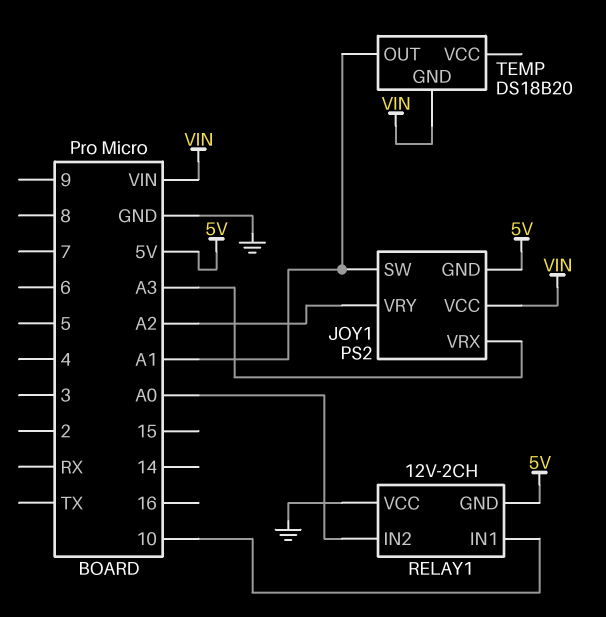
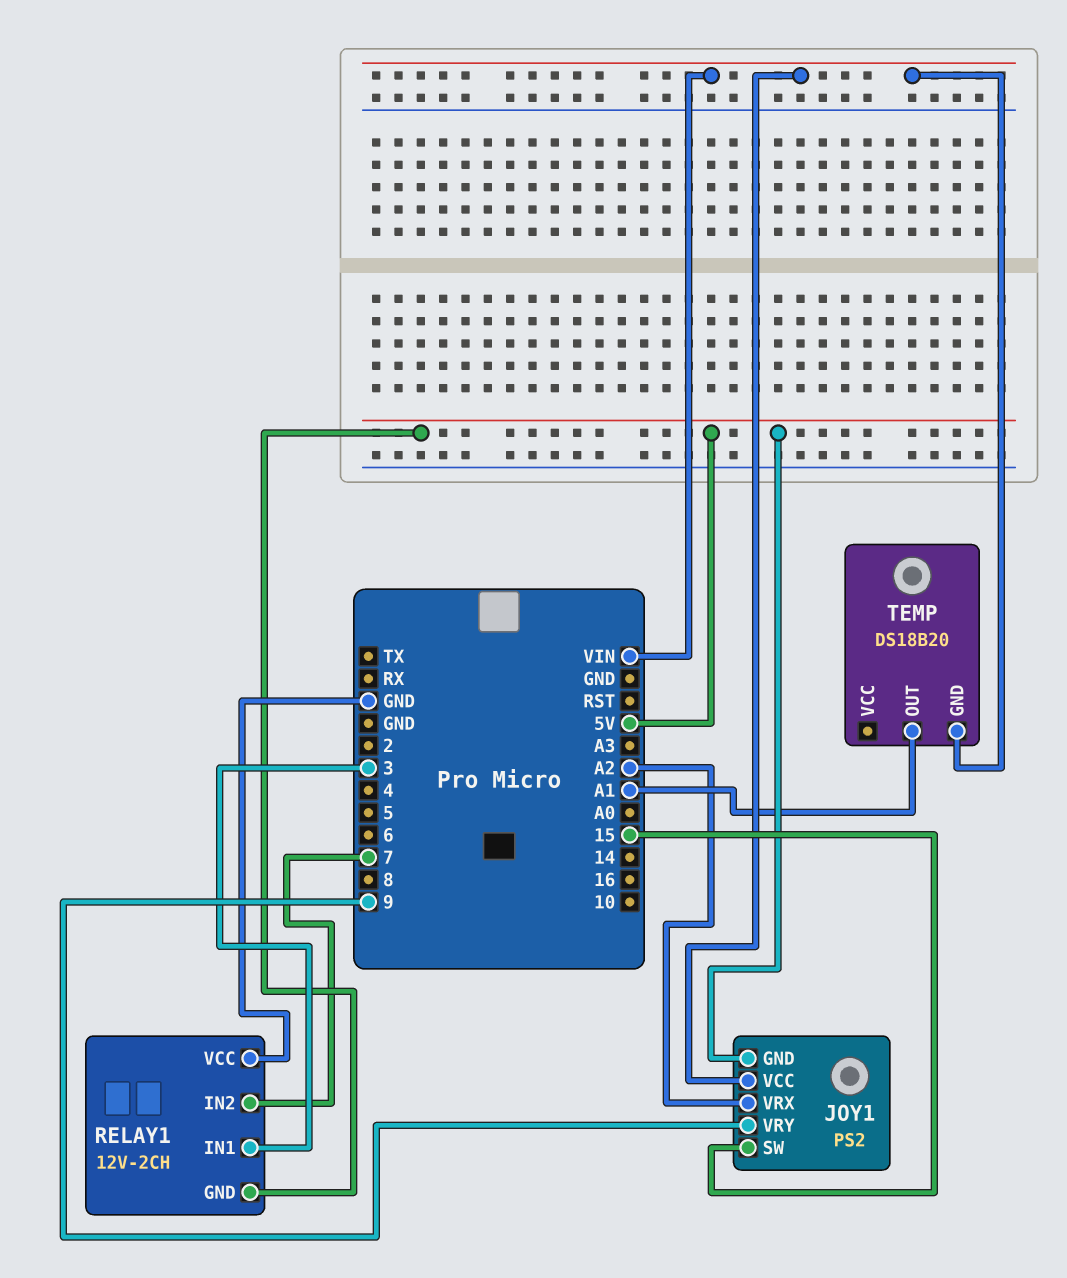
JOY1 pin SW: A1 -> 15
JOY1 pin VRX: A3 -> A2
JOY1 pin VRY: A2 -> 9
RELAY1 pin IN1: 10 -> 3
RELAY1 pin IN2: A0 -> 7

